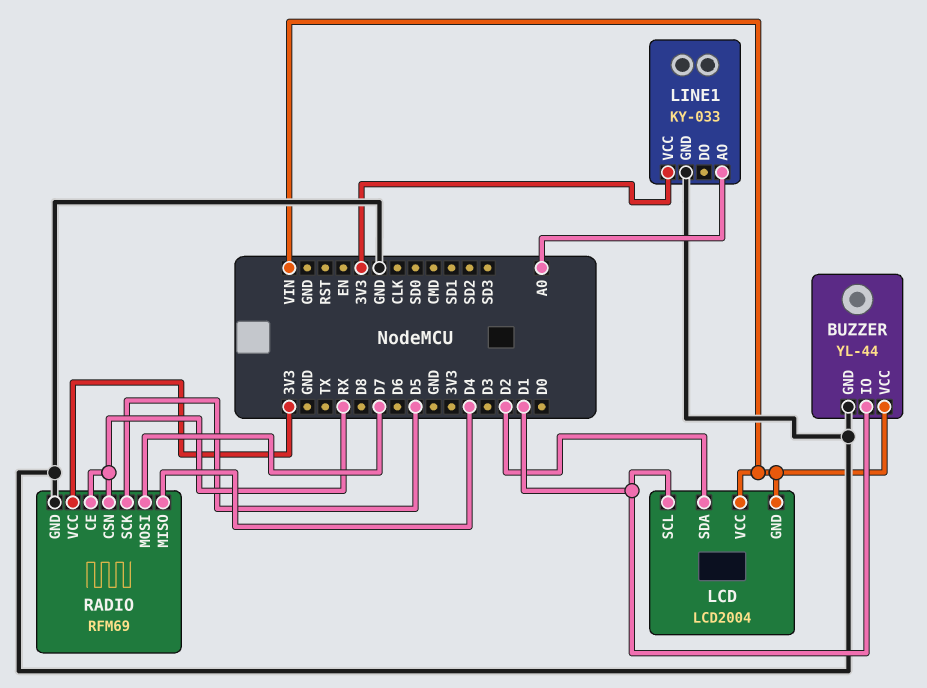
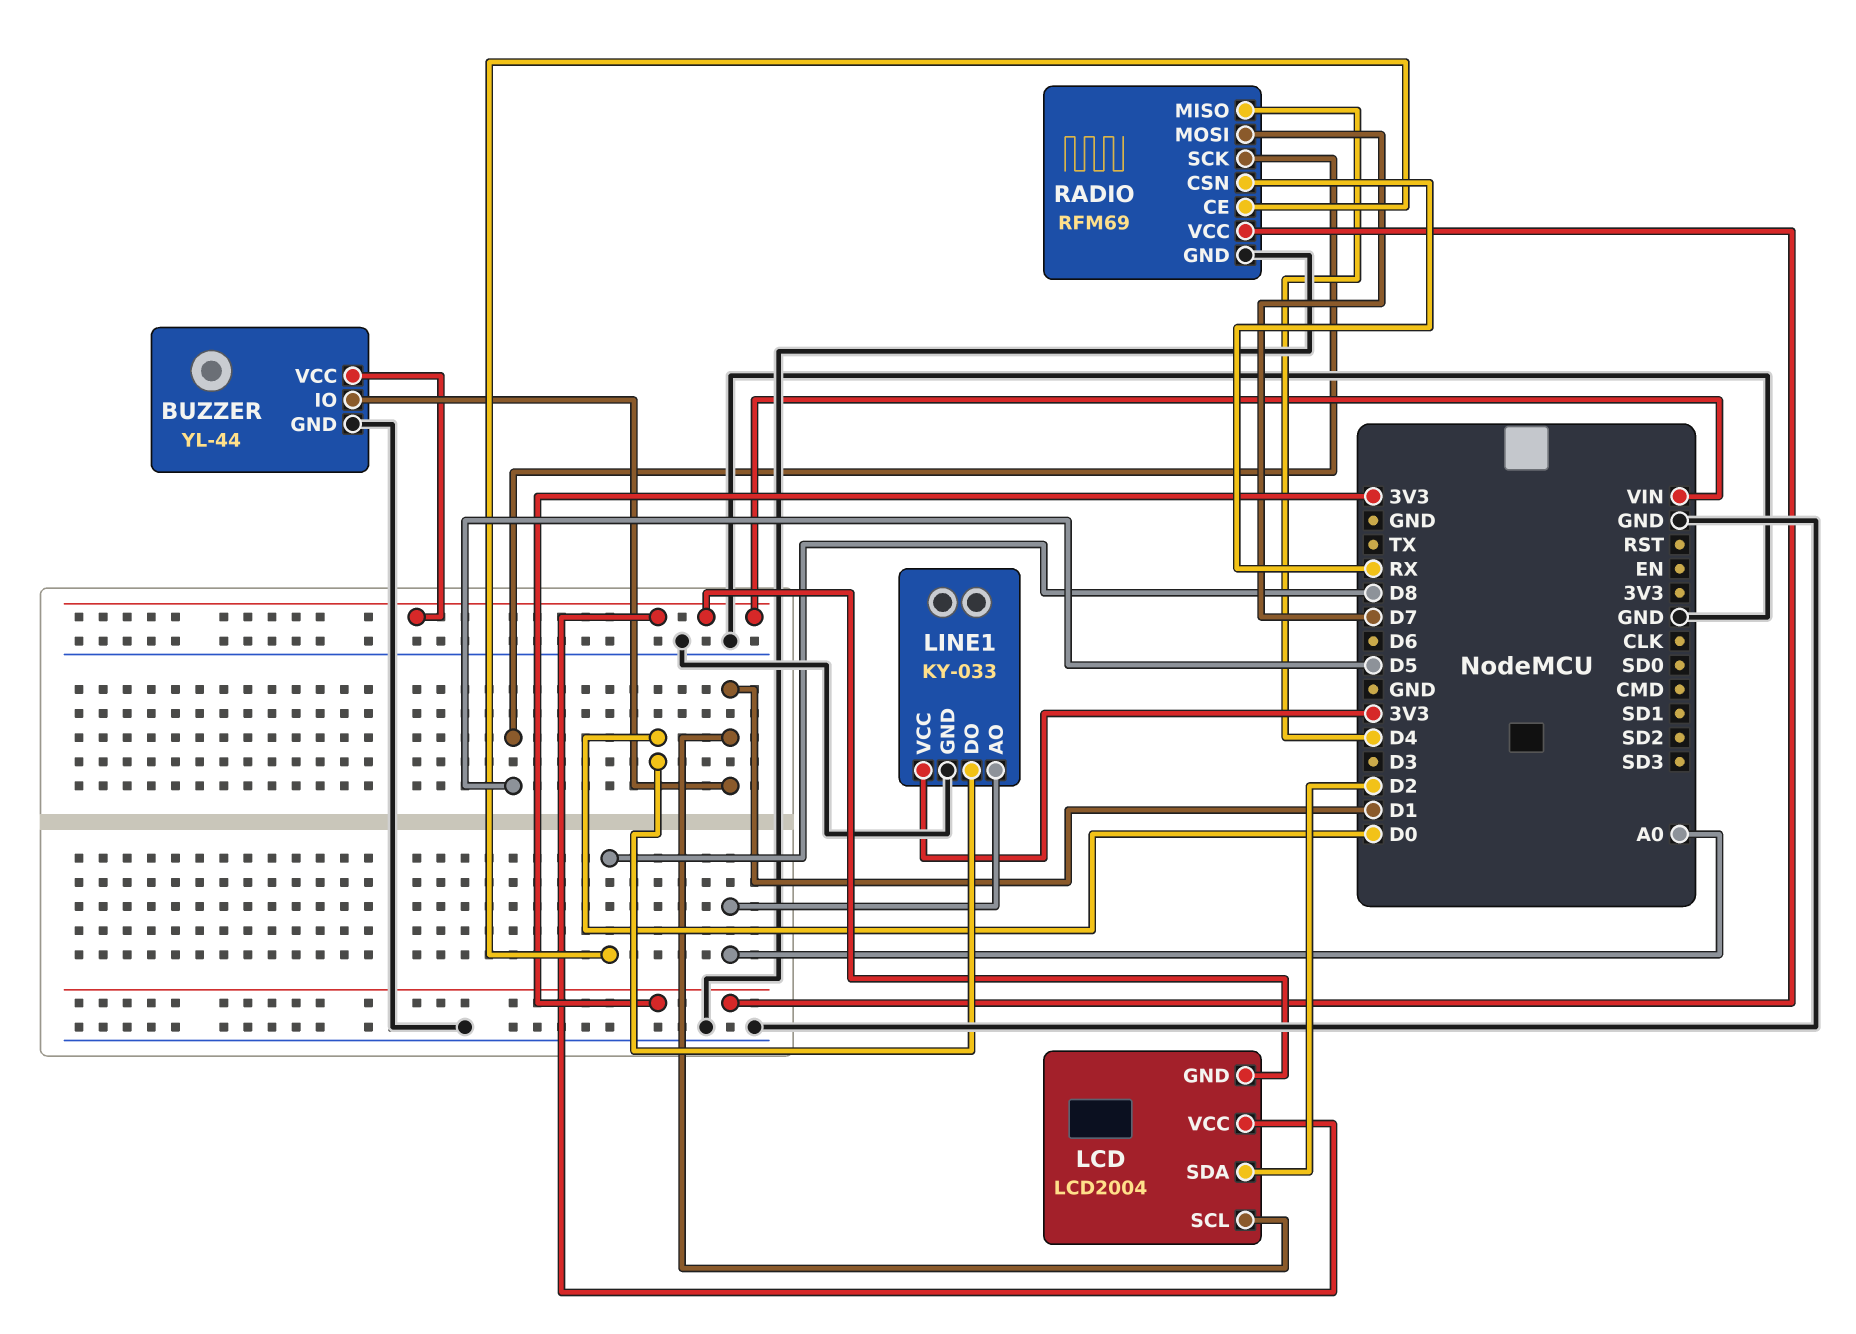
LINE1 pin DO: none -> D0
RADIO pin CE: RX -> D8

